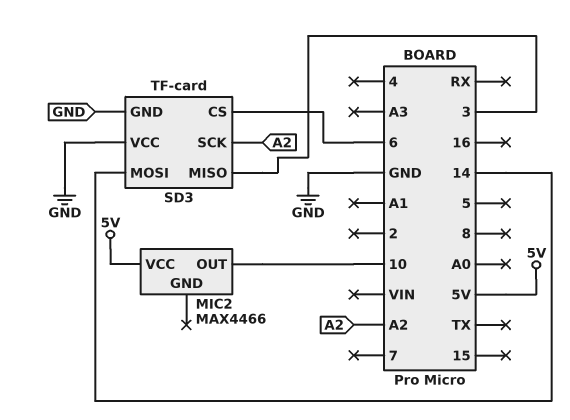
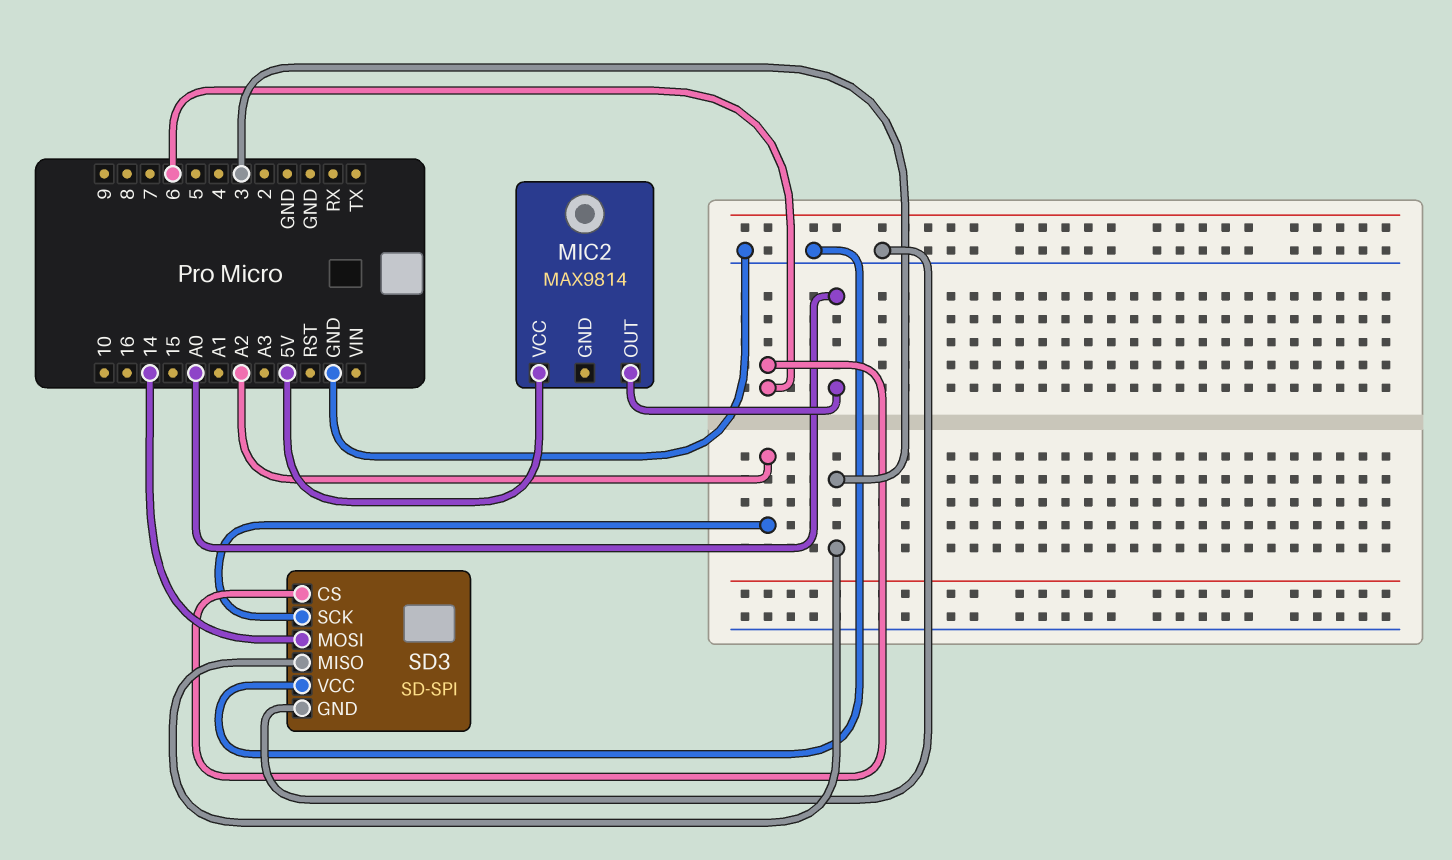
MIC2: MAX4466 -> MAX9814
MIC2 pin OUT: 10 -> A0
SD3: TF-card -> SD-SPI

